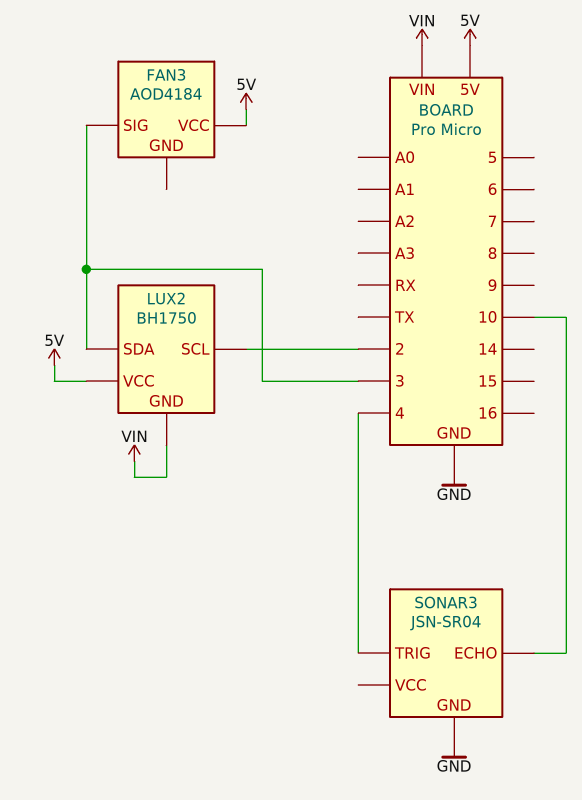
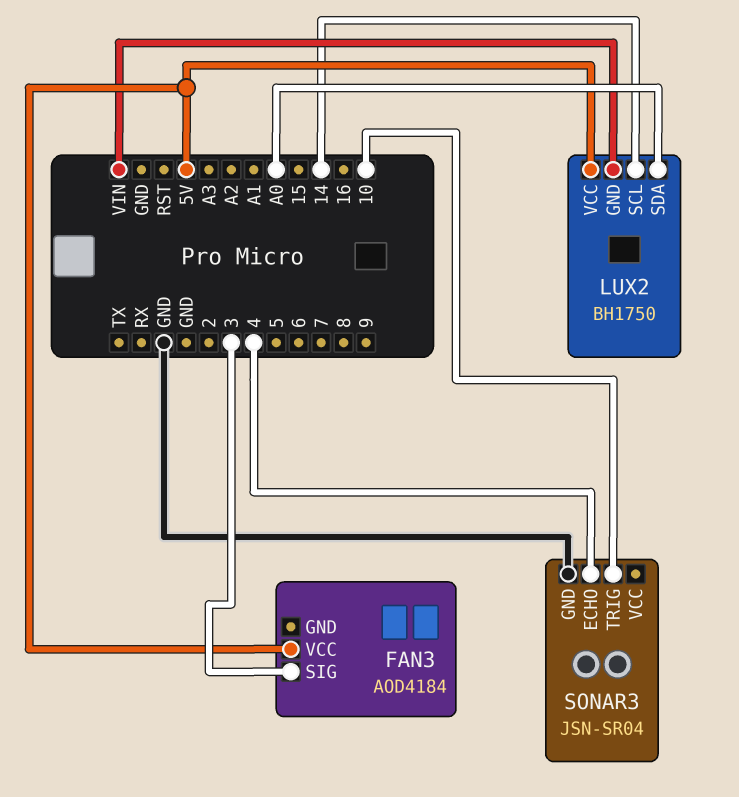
LUX2 pin SCL: 2 -> 14
LUX2 pin SDA: 3 -> A0
SONAR3 pin ECHO: 10 -> 4
SONAR3 pin TRIG: 4 -> 10

